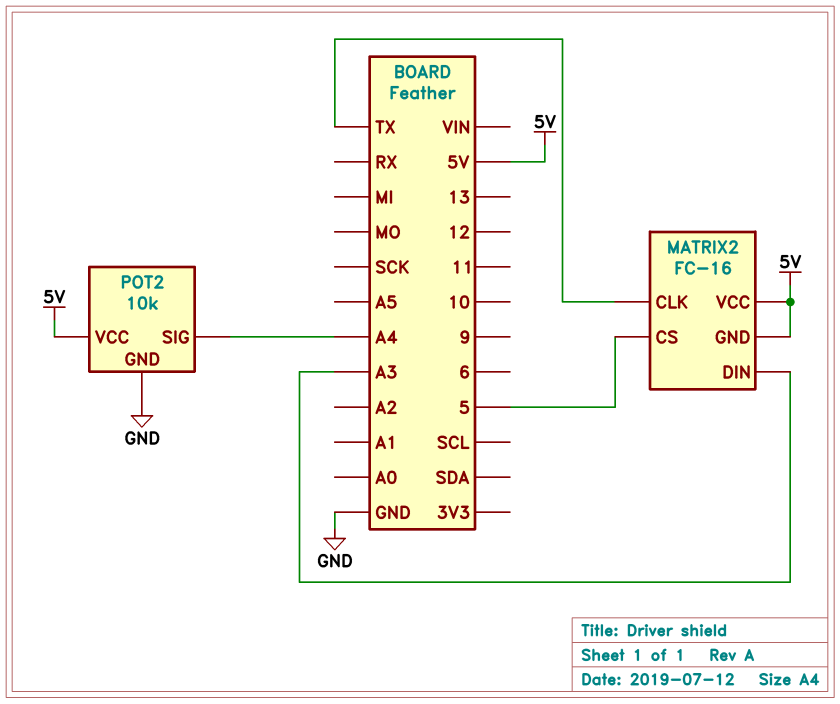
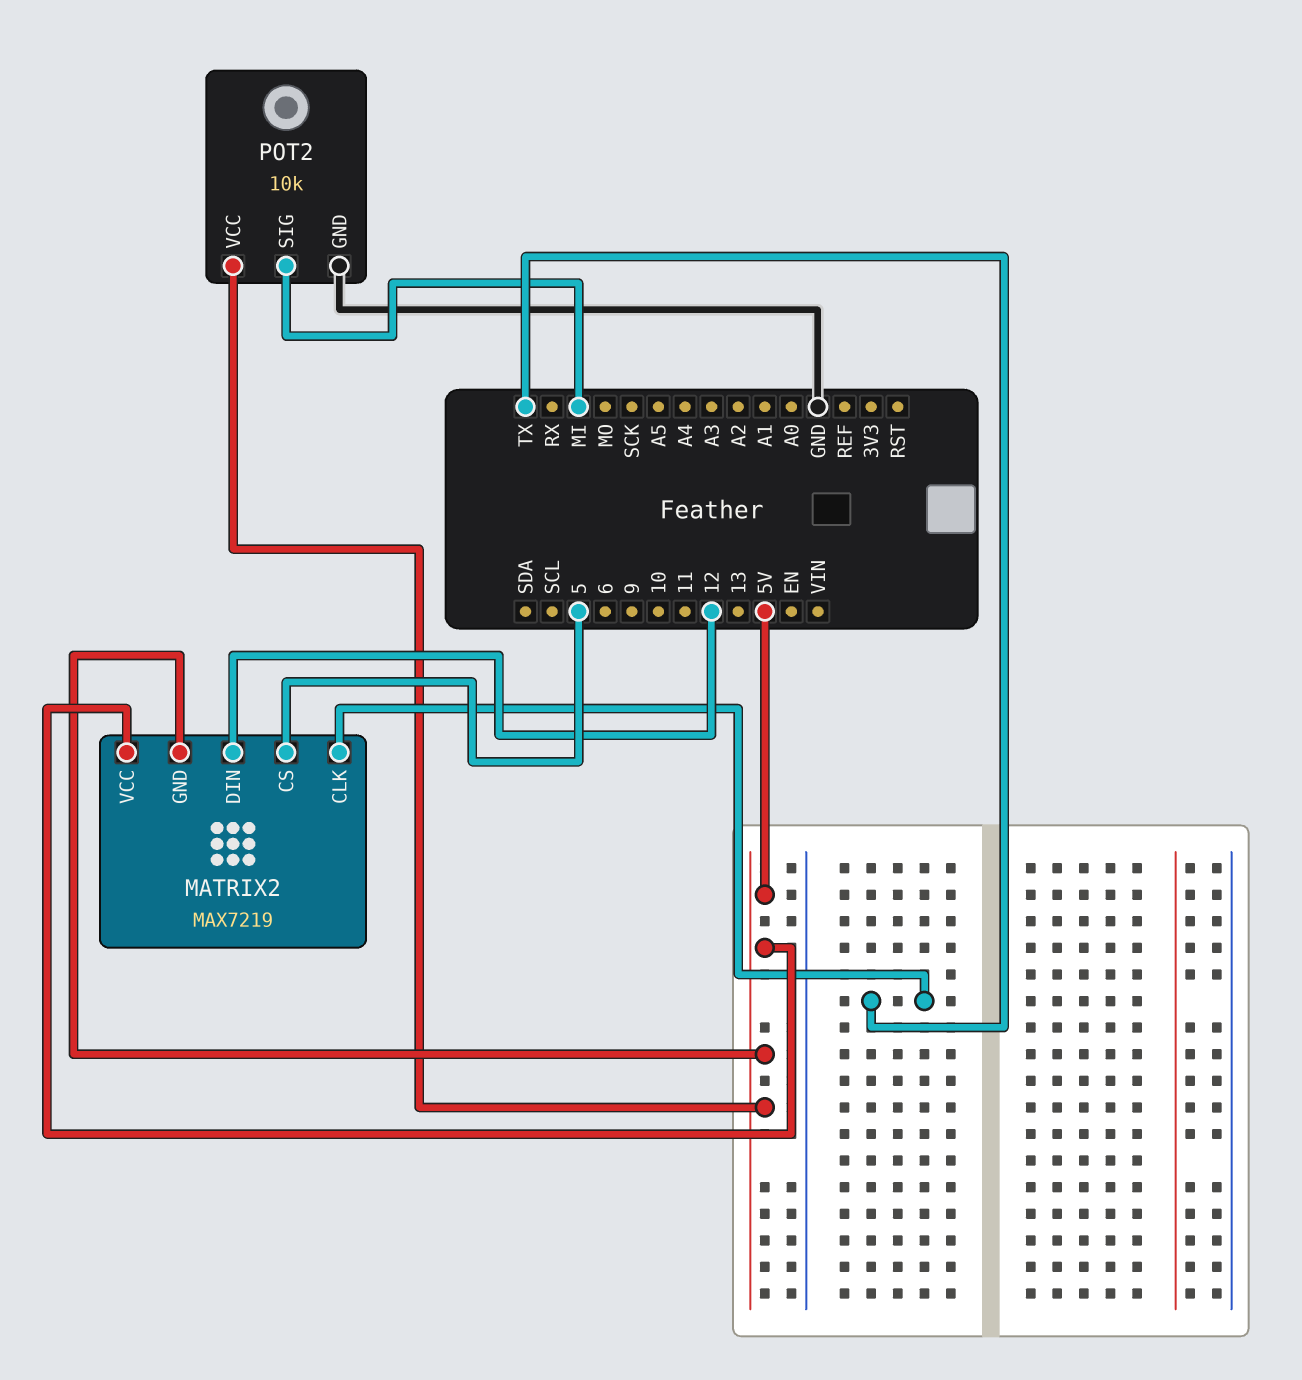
MATRIX2: FC-16 -> MAX7219
MATRIX2 pin DIN: A3 -> 12
POT2 pin SIG: A4 -> MI

